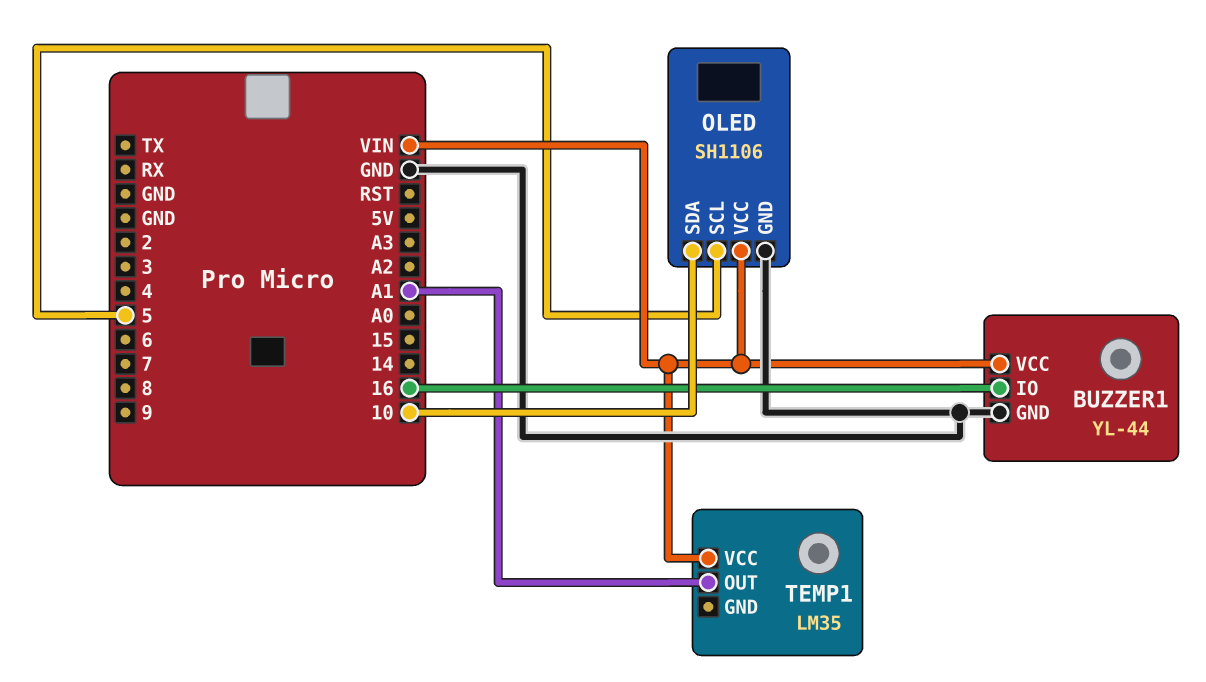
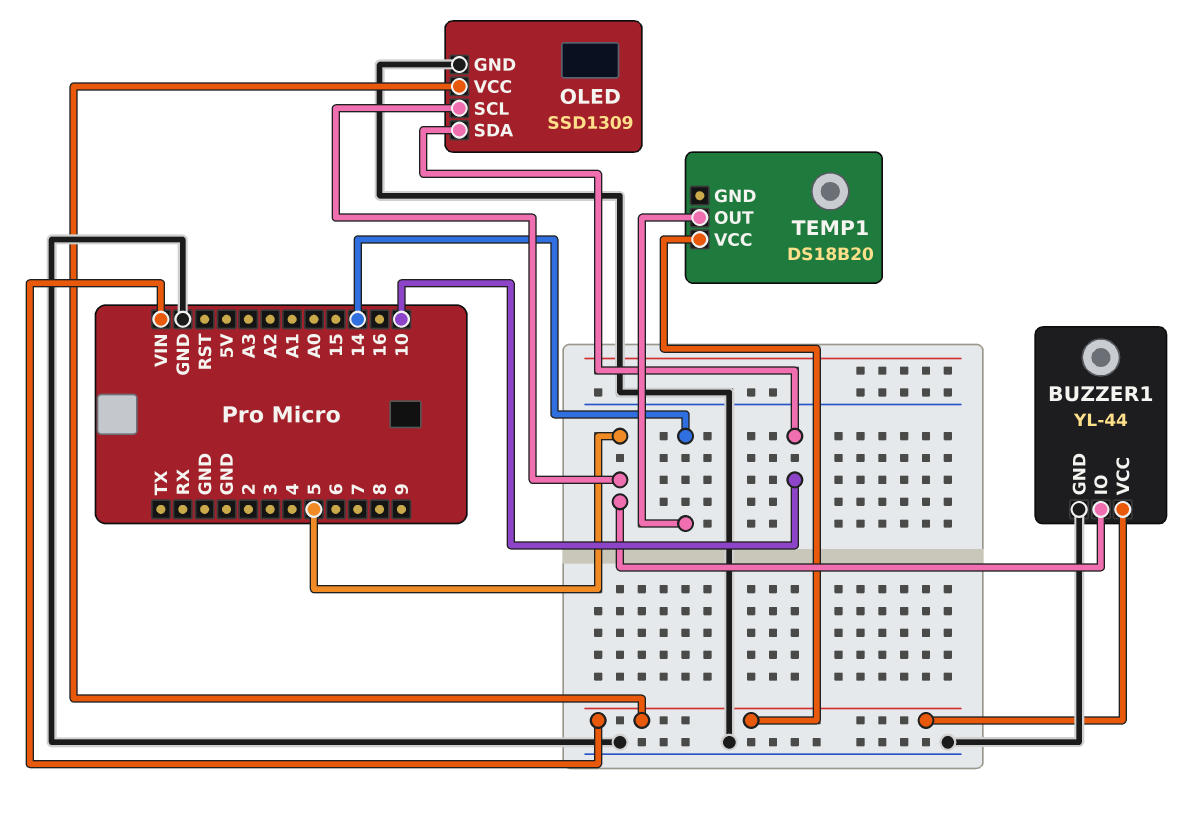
BUZZER1 pin IO: 16 -> 5
OLED: SH1106 -> SSD1309
TEMP1: LM35 -> DS18B20
TEMP1 pin OUT: A1 -> 14

